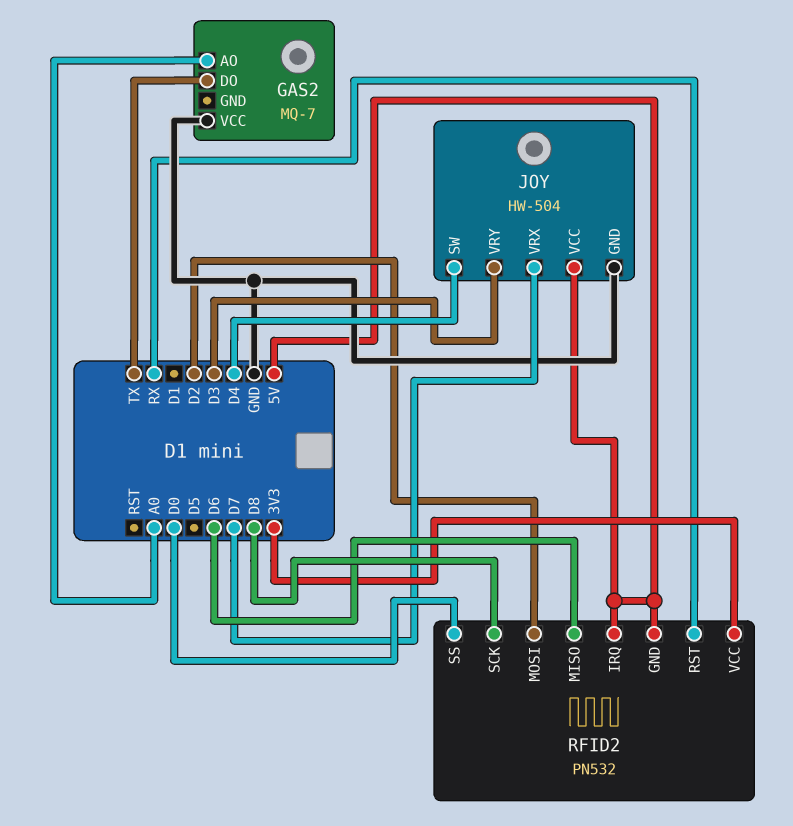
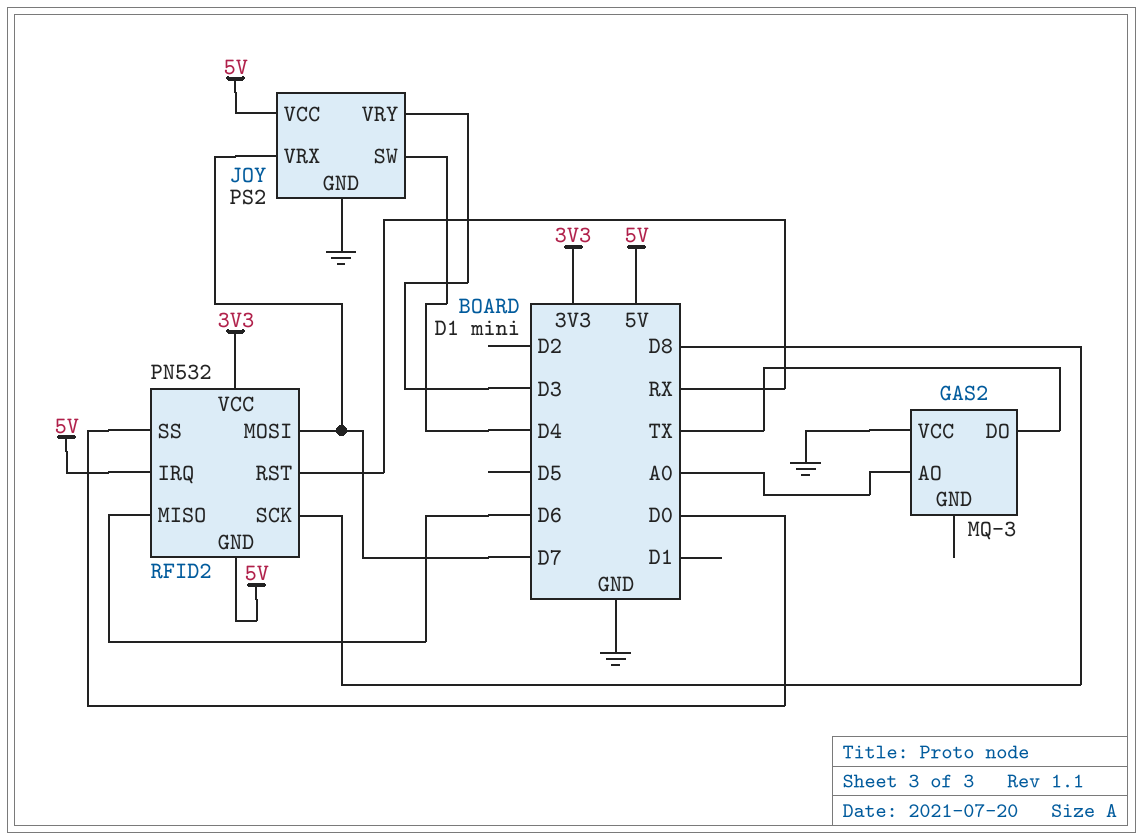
GAS2: MQ-7 -> MQ-3
JOY: HW-504 -> PS2
RFID2 pin MOSI: D2 -> D7

